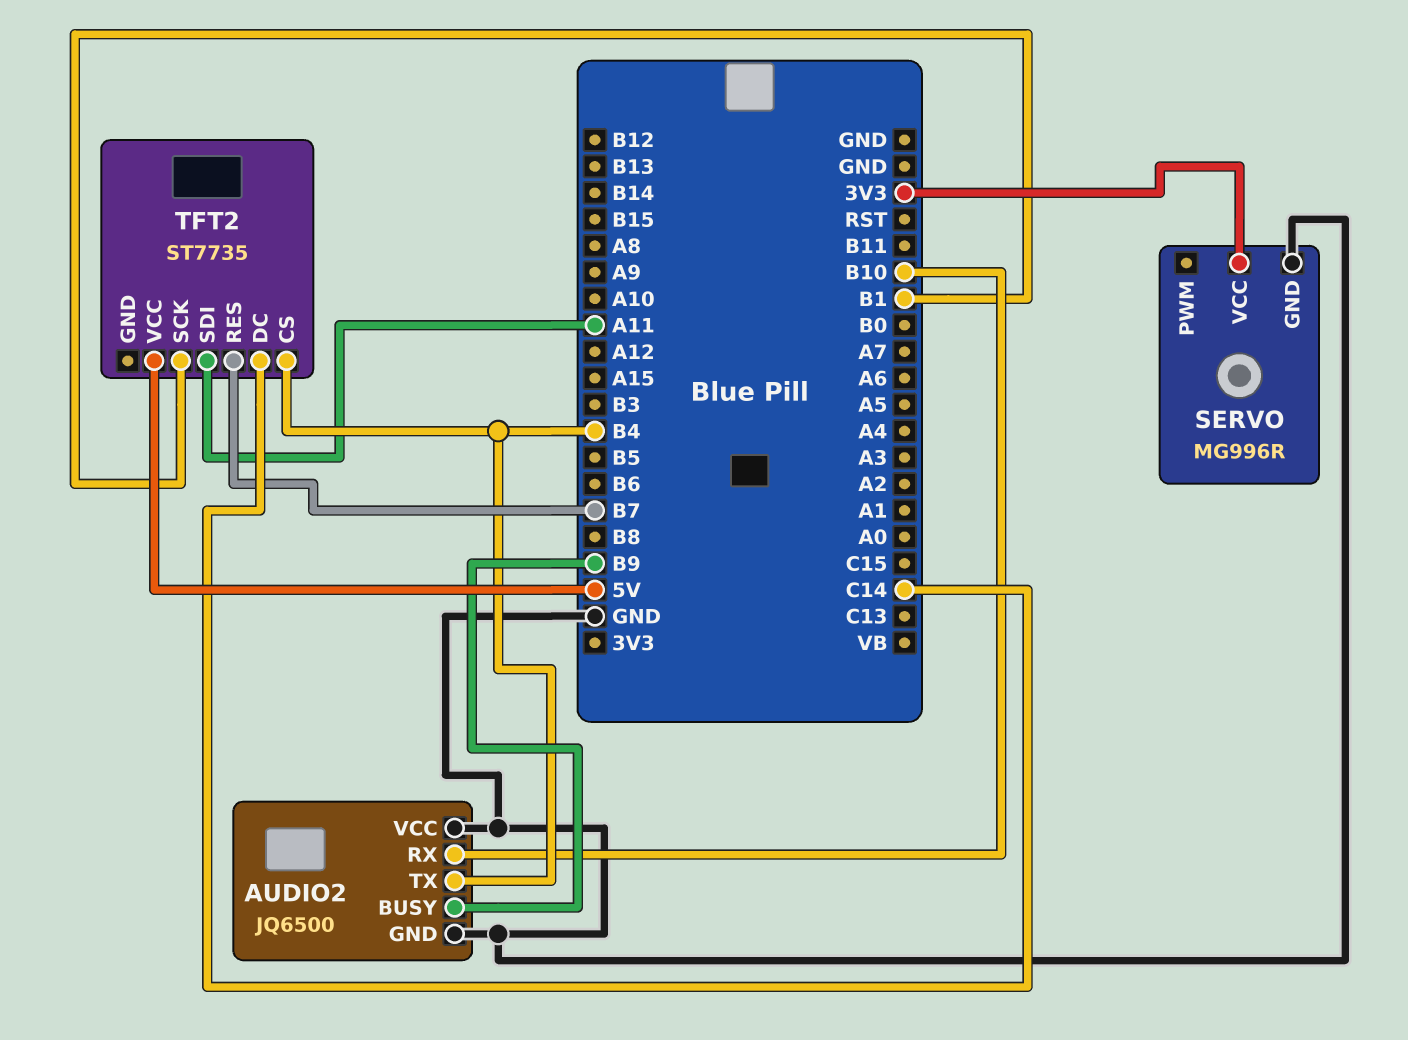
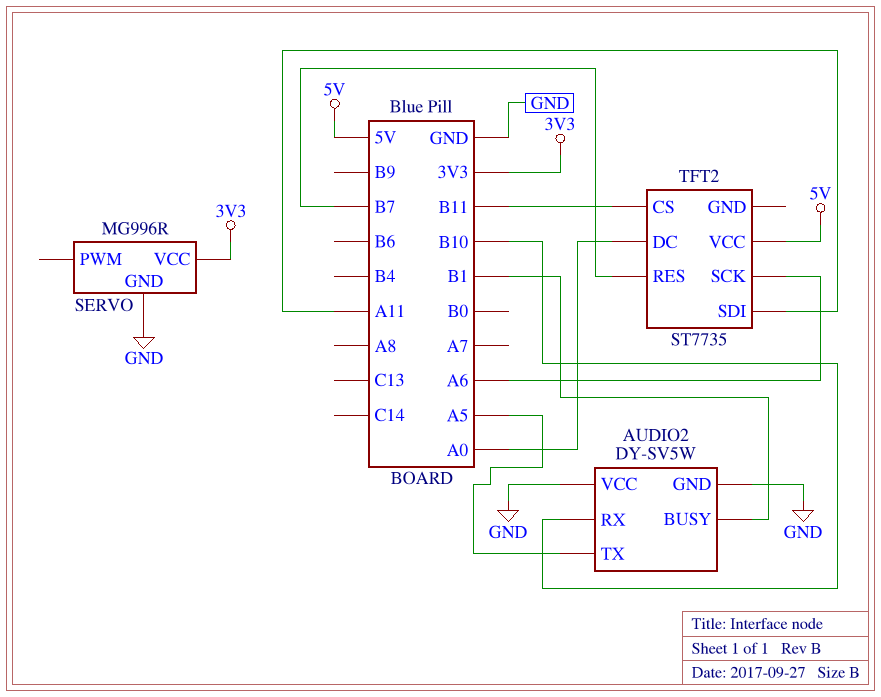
AUDIO2: JQ6500 -> DY-SV5W
AUDIO2 pin BUSY: B9 -> B1
AUDIO2 pin TX: B4 -> A5
TFT2 pin CS: B4 -> B11
TFT2 pin DC: C14 -> A0
TFT2 pin SCK: B1 -> A6

